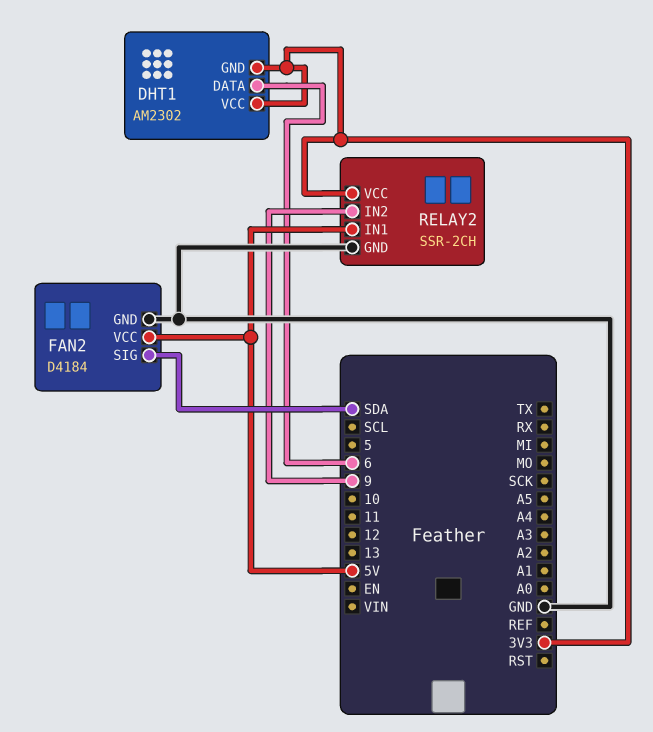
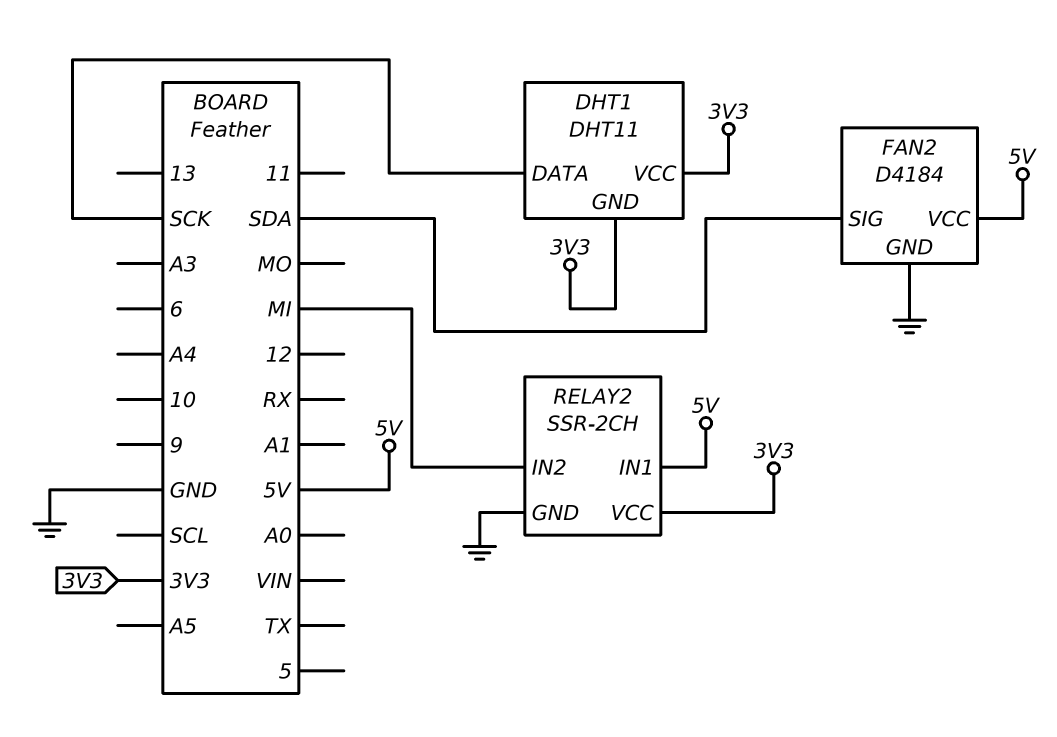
DHT1: AM2302 -> DHT11
DHT1 pin DATA: 6 -> SCK
RELAY2 pin IN2: 9 -> MI

